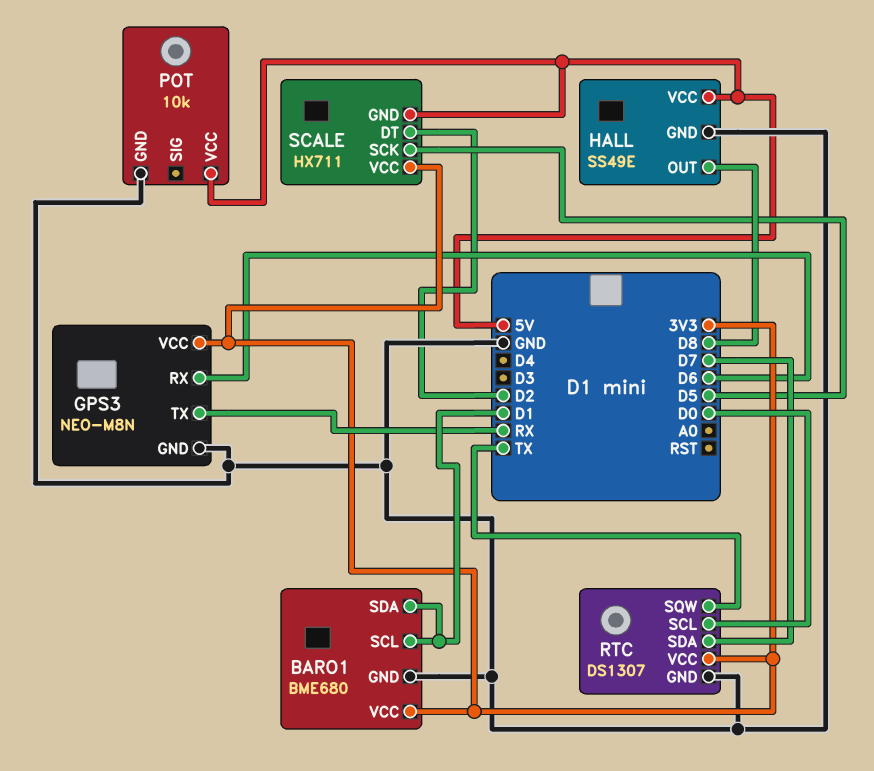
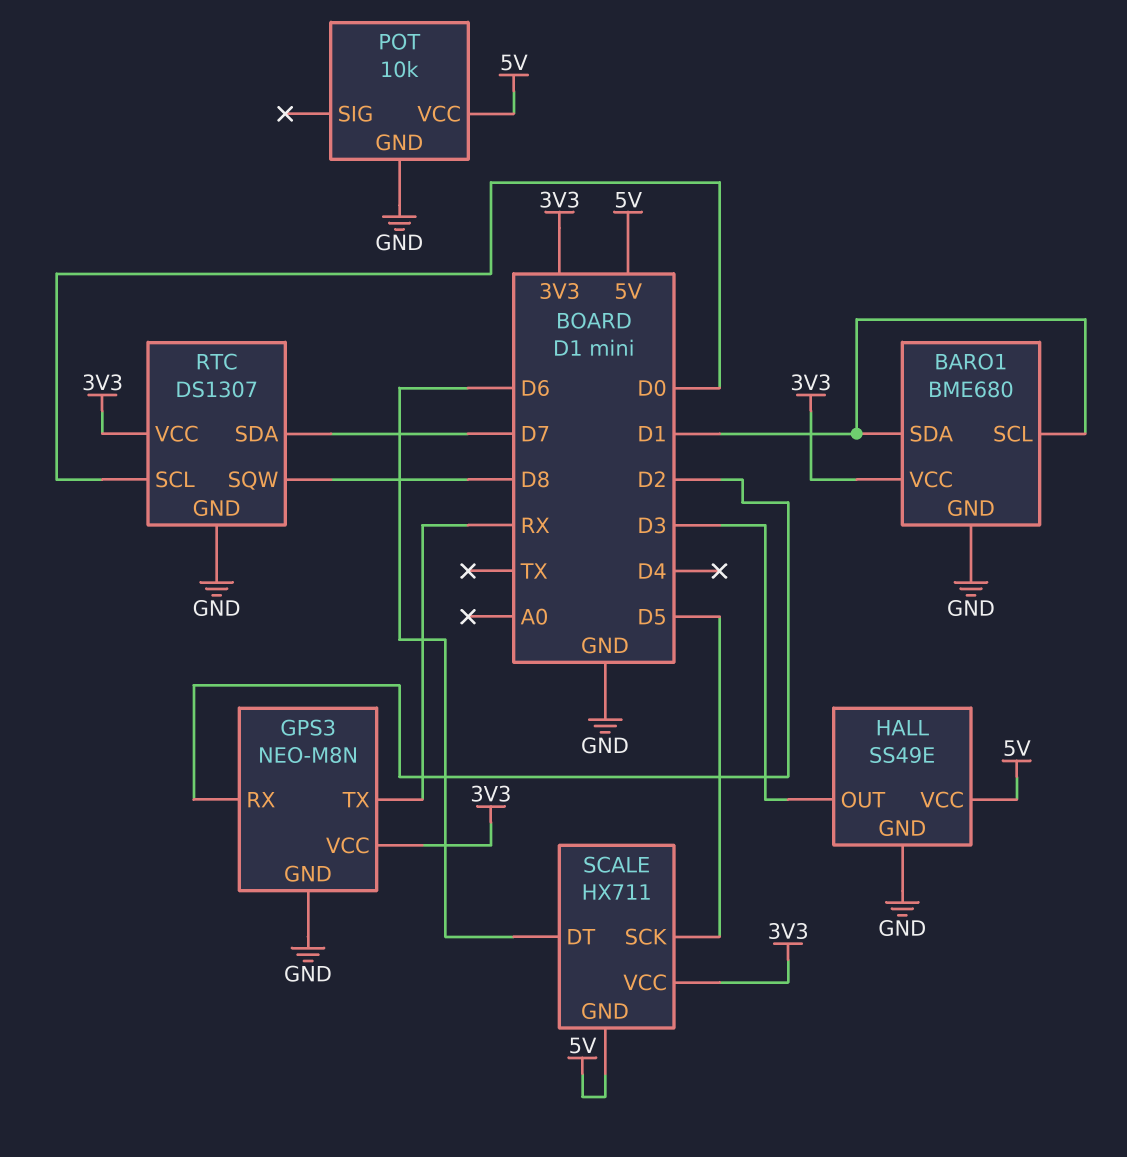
GPS3 pin RX: D6 -> D2
HALL pin OUT: D8 -> D3
RTC pin SQW: TX -> D8
SCALE pin DT: D2 -> D6

